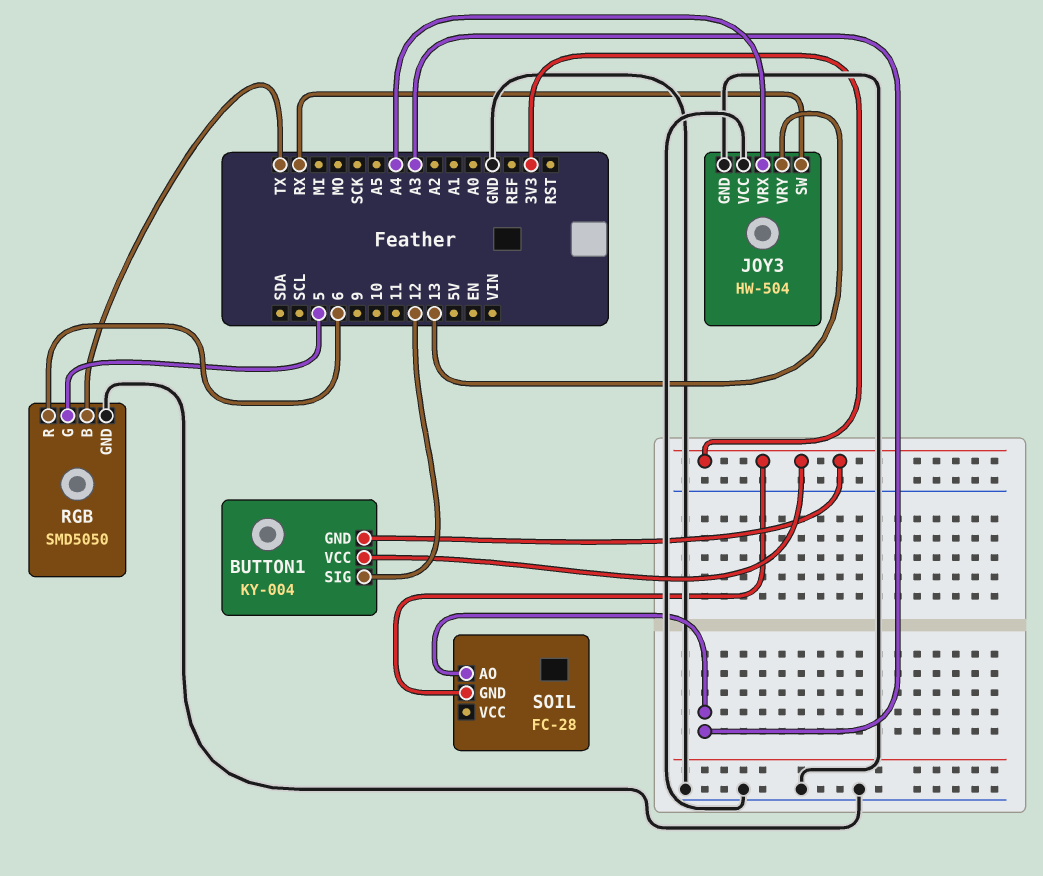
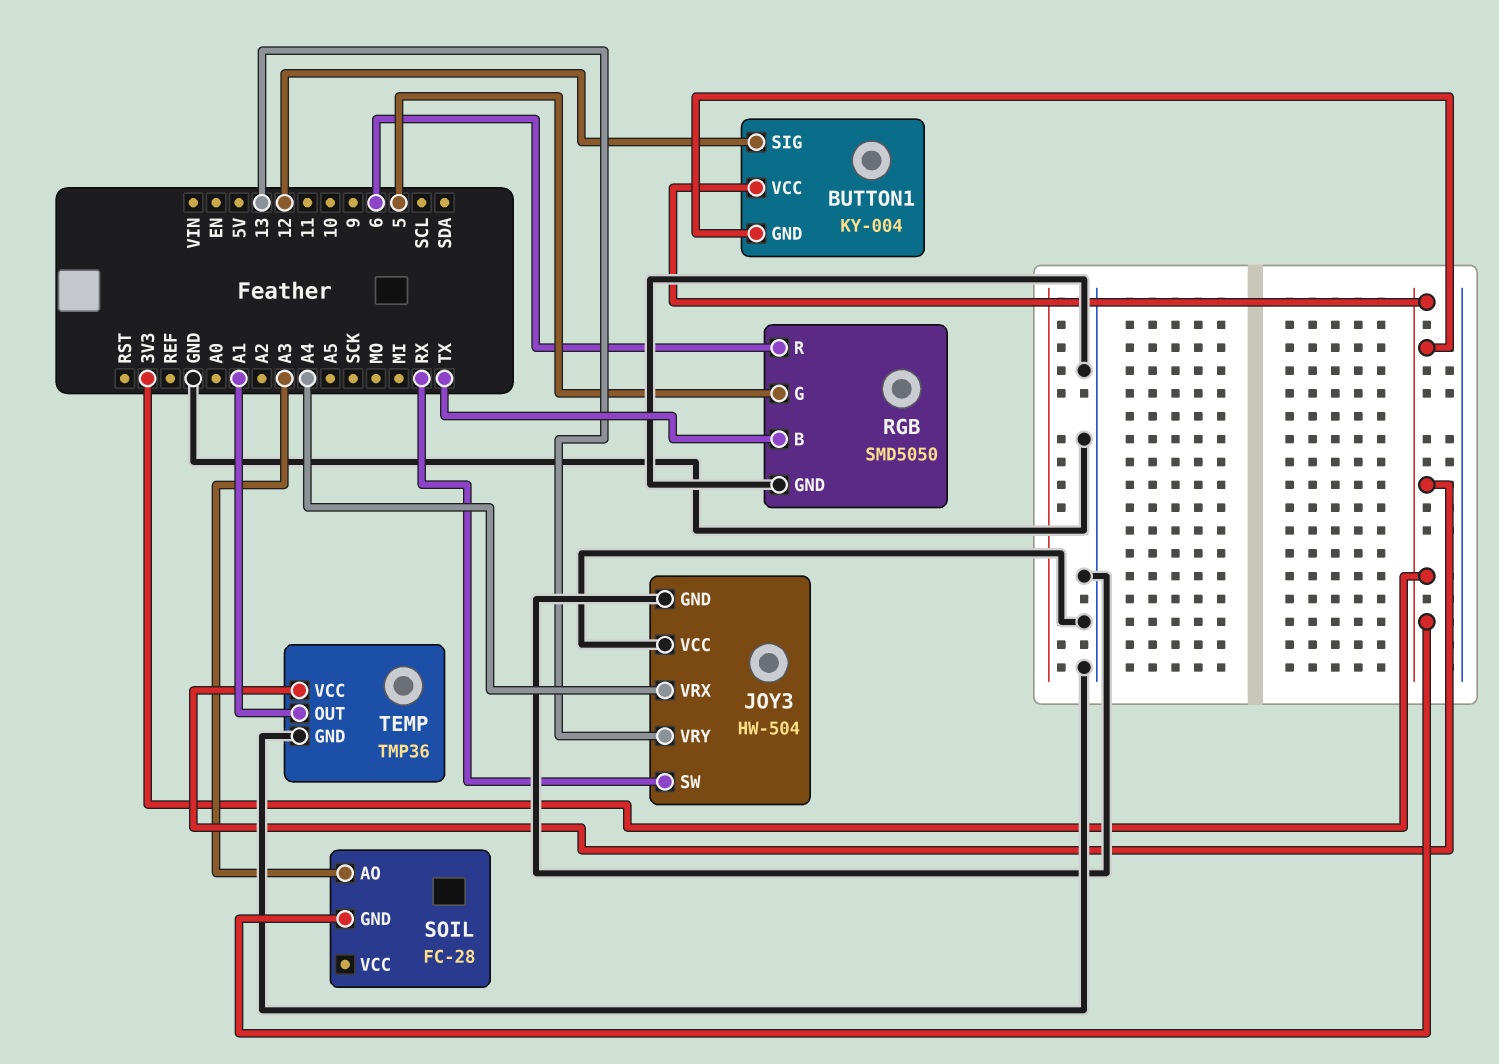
TEMP: none -> TMP36
TEMP pin GND: none -> GND
TEMP pin OUT: none -> A1
TEMP pin VCC: none -> 3V3

